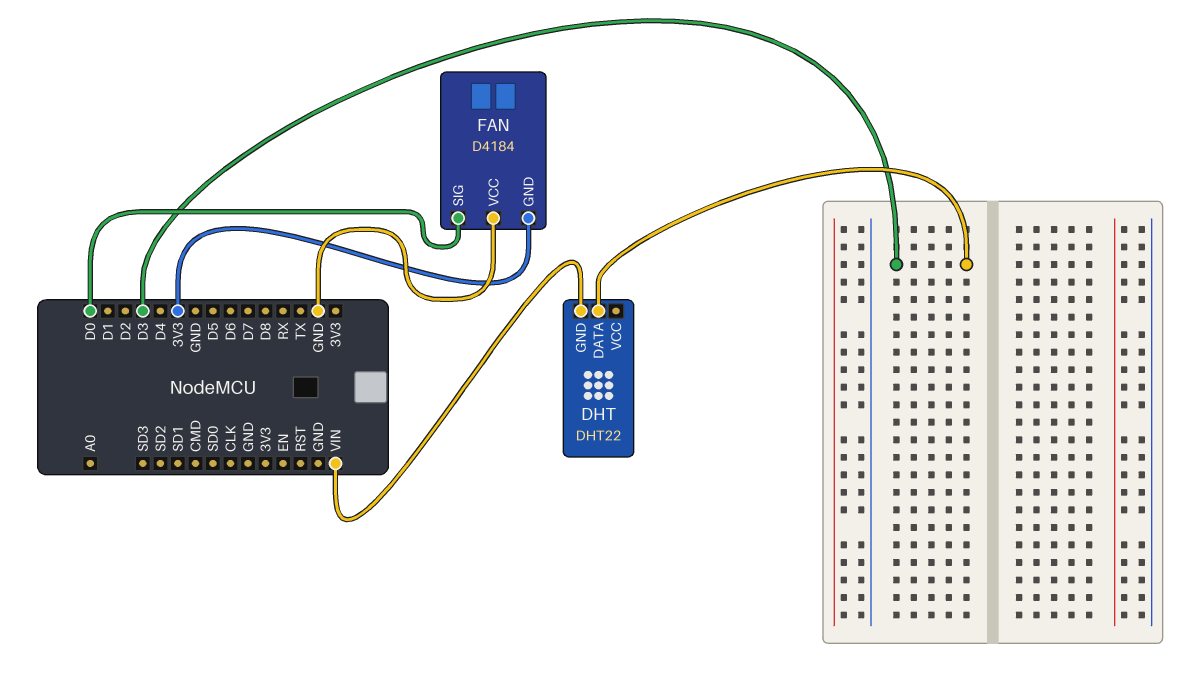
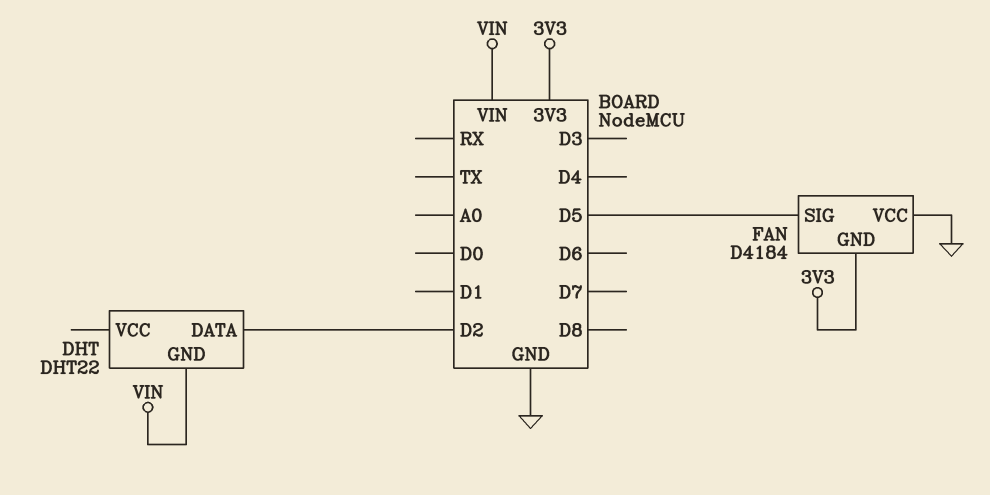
DHT pin DATA: D3 -> D2
FAN pin SIG: D0 -> D5

